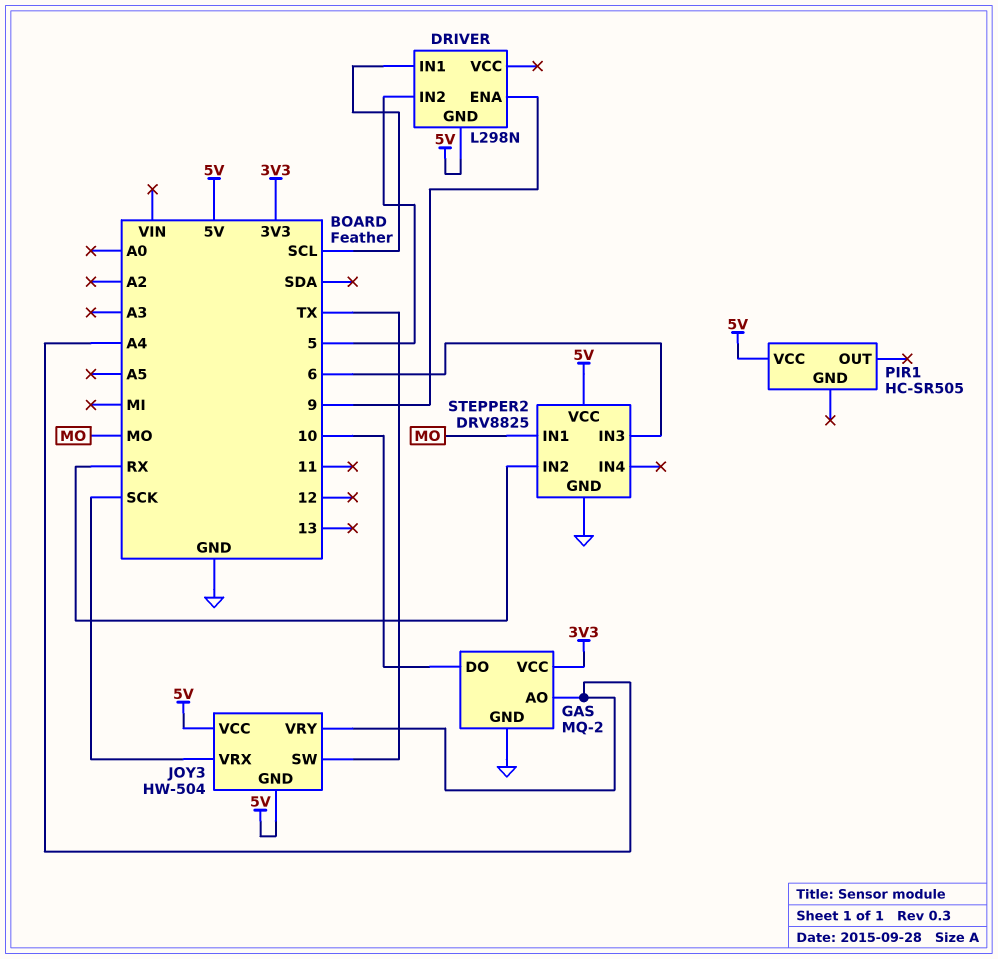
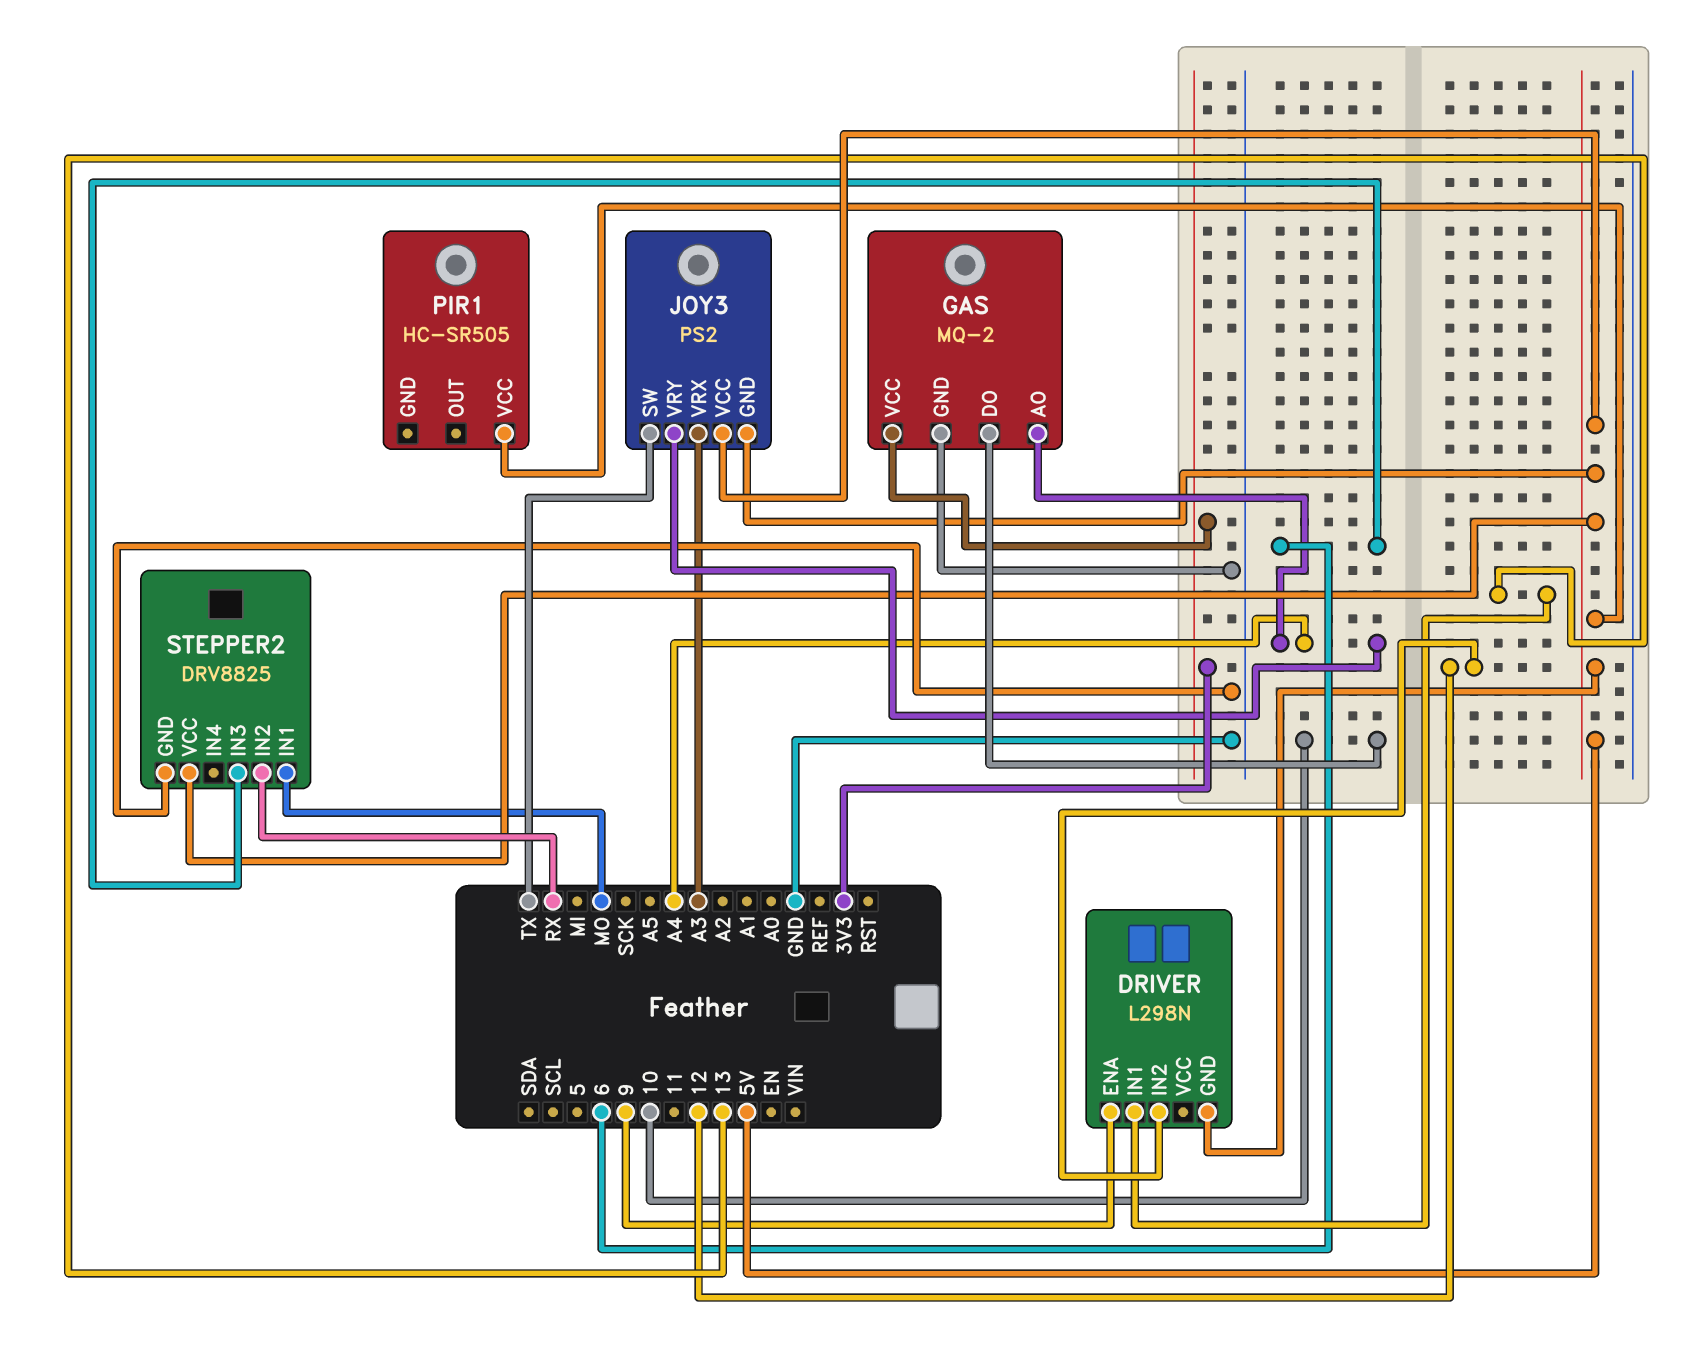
DRIVER pin IN1: SCL -> 13
DRIVER pin IN2: 5 -> 12
JOY3: HW-504 -> PS2
JOY3 pin VRX: SCK -> A3

